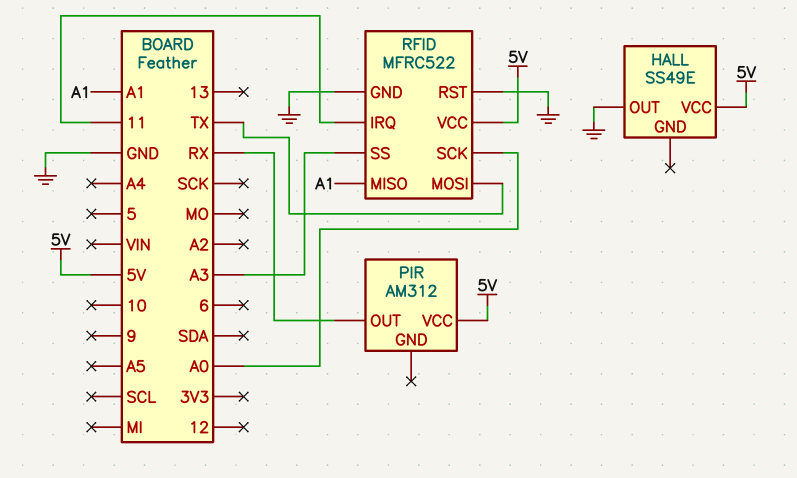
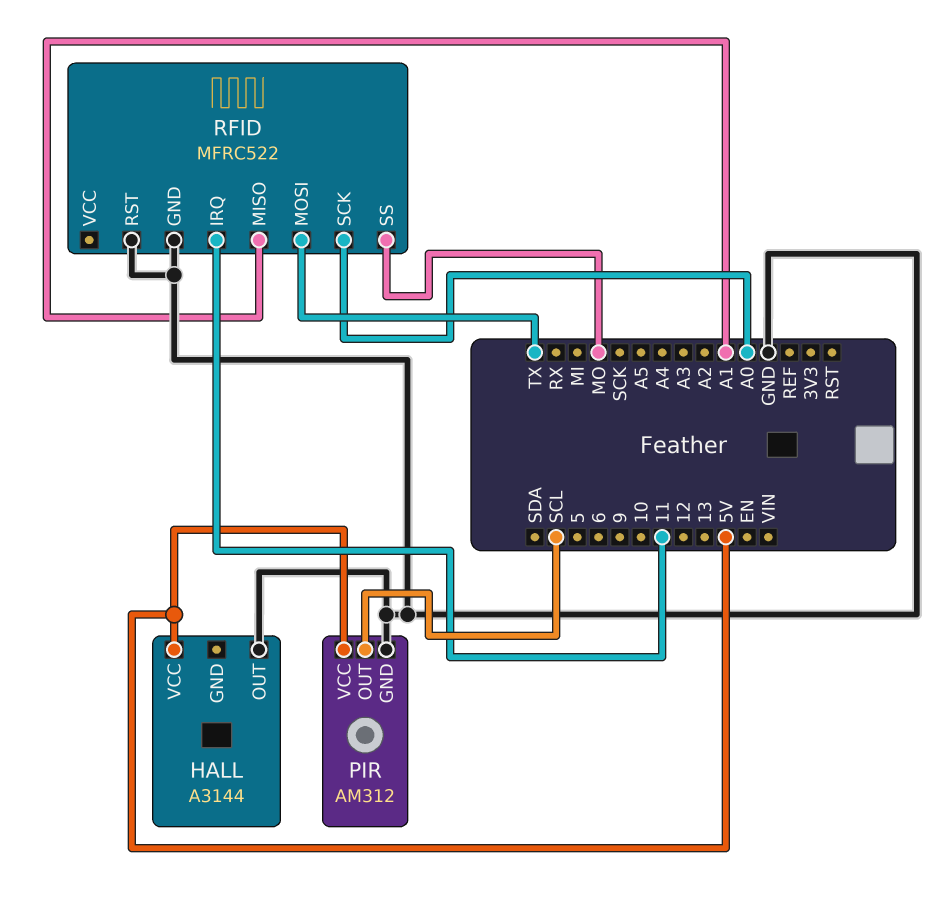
HALL: SS49E -> A3144
PIR pin GND: none -> GND
PIR pin OUT: RX -> SCL
RFID pin SS: A3 -> MO
RFID pin VCC: 5V -> none

